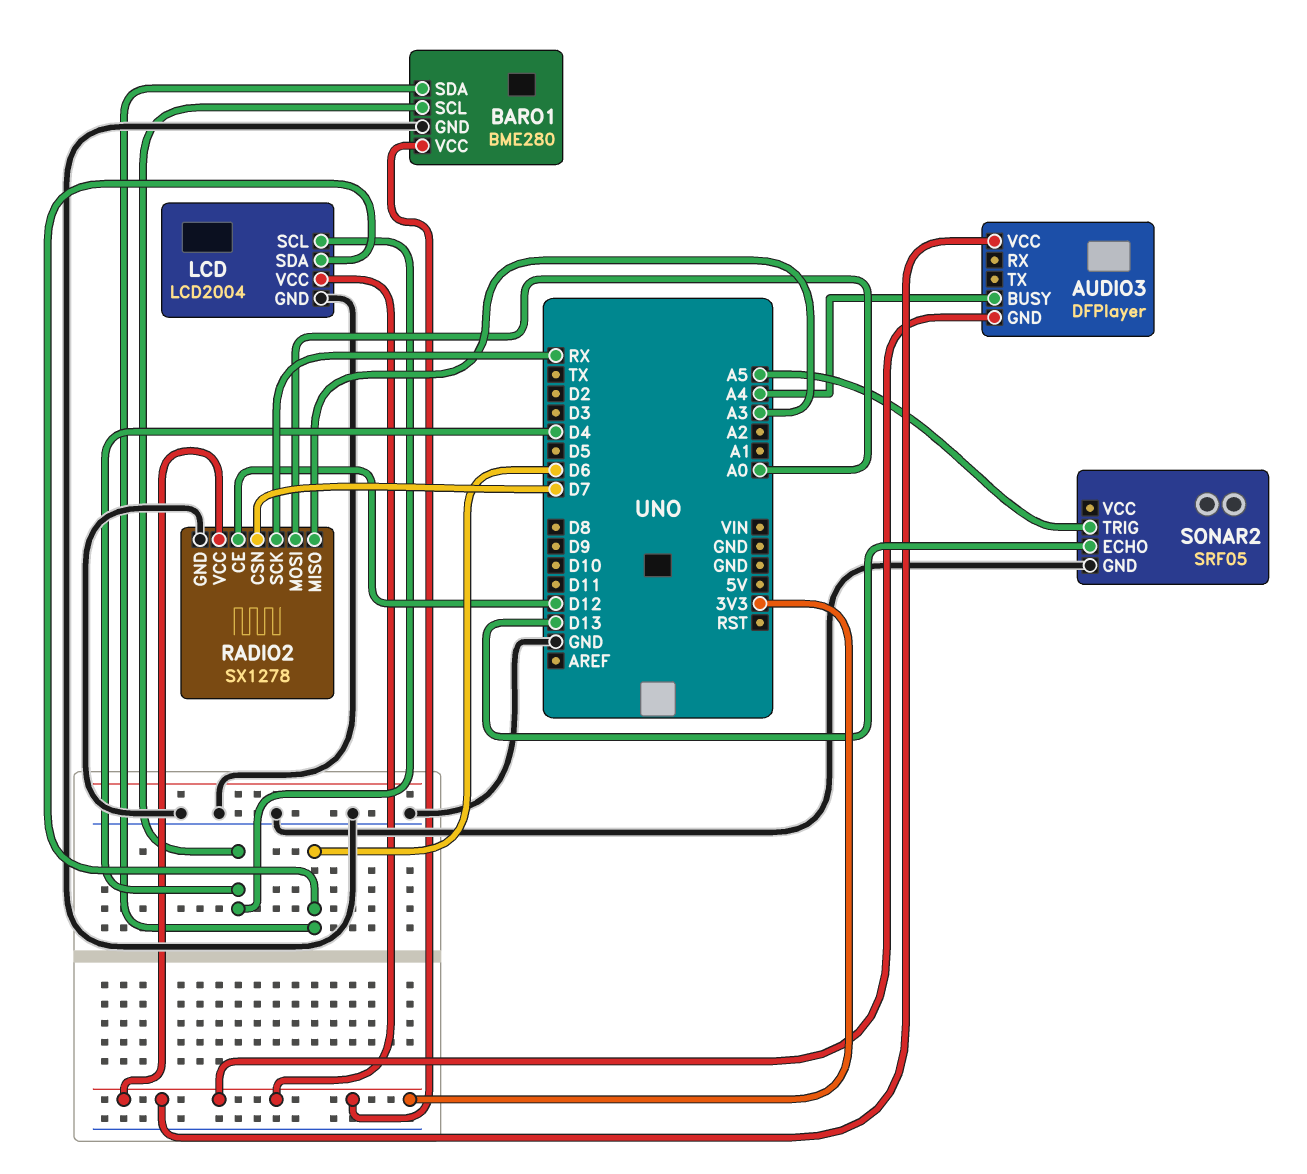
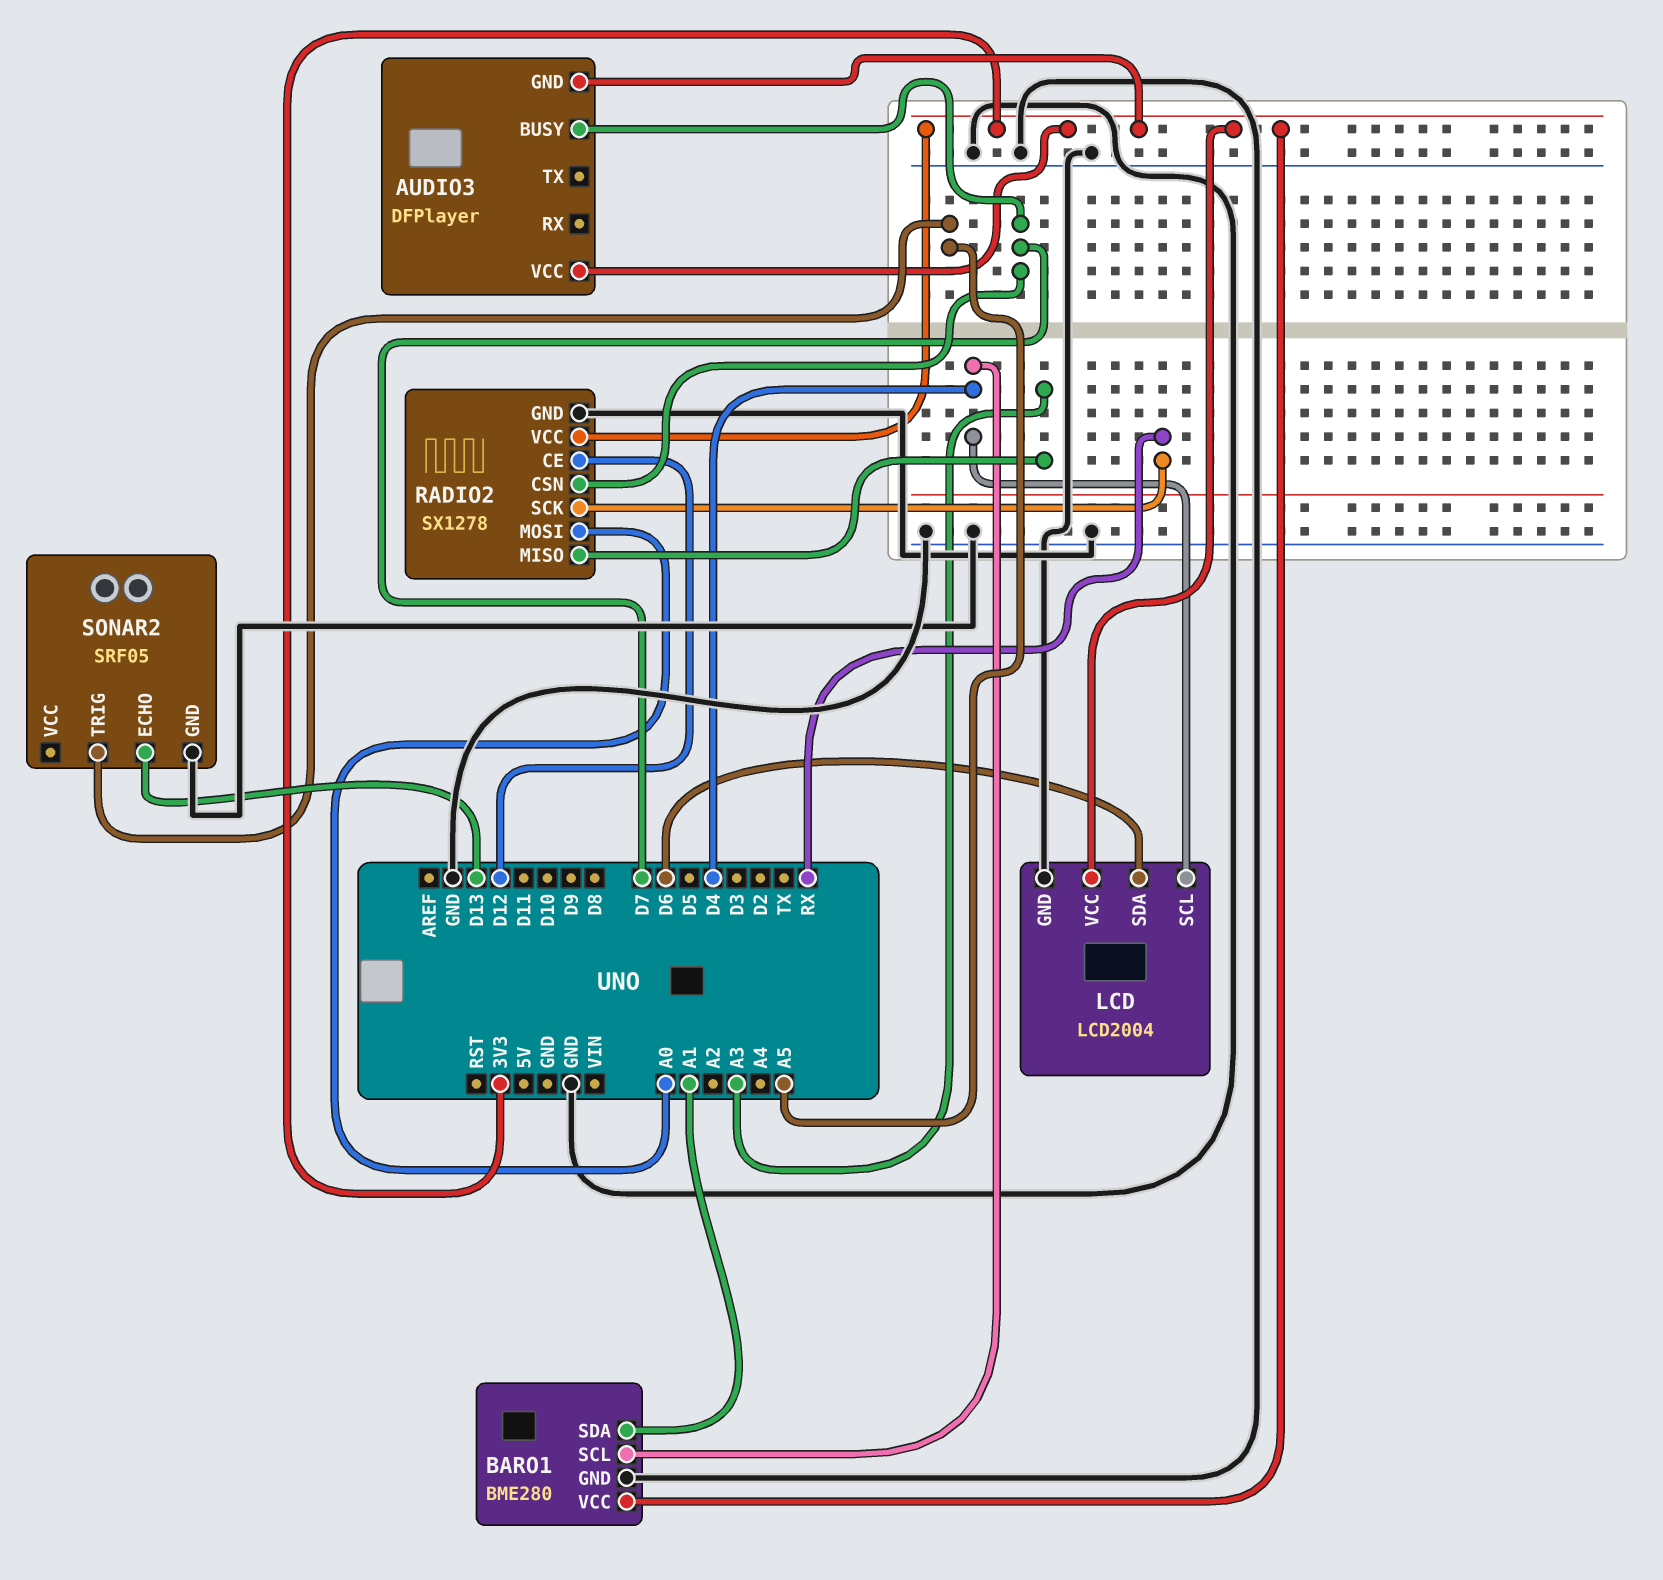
AUDIO3 pin BUSY: A4 -> D7
BARO1 pin SDA: D6 -> A1

